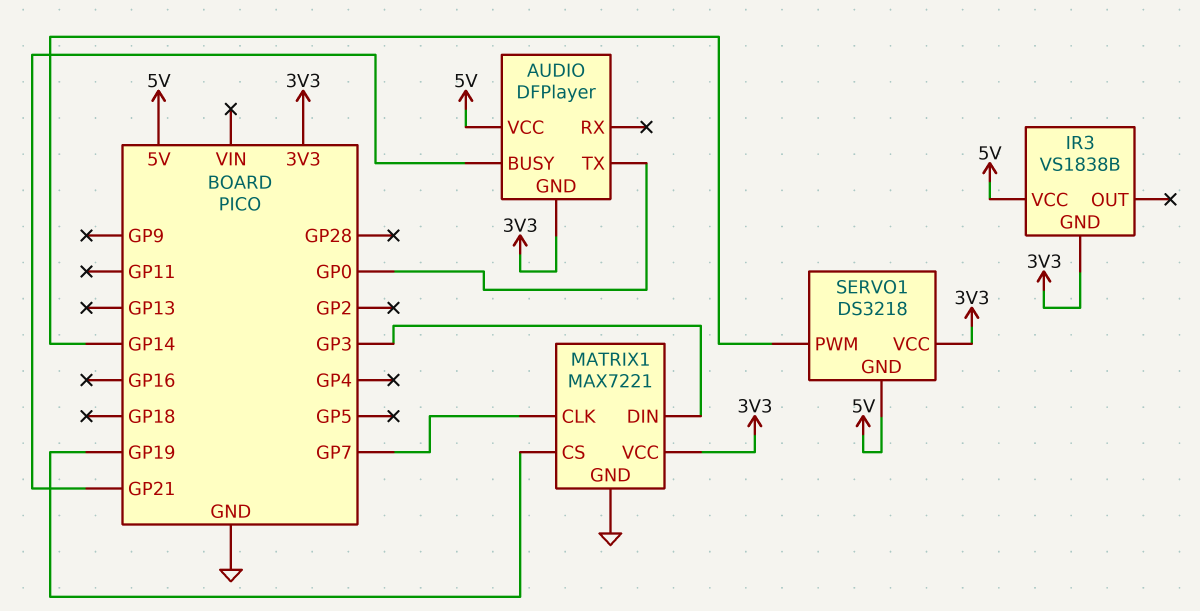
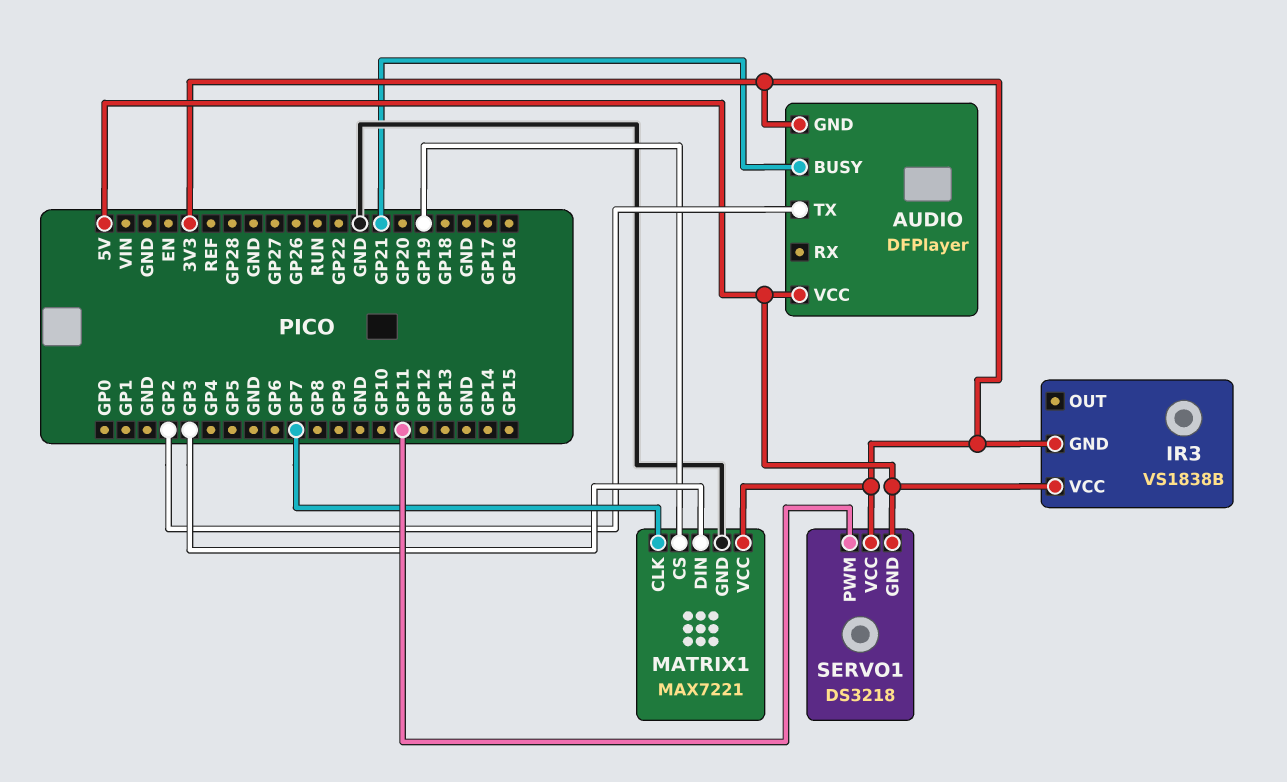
AUDIO pin TX: GP0 -> GP2
SERVO1 pin PWM: GP14 -> GP11

